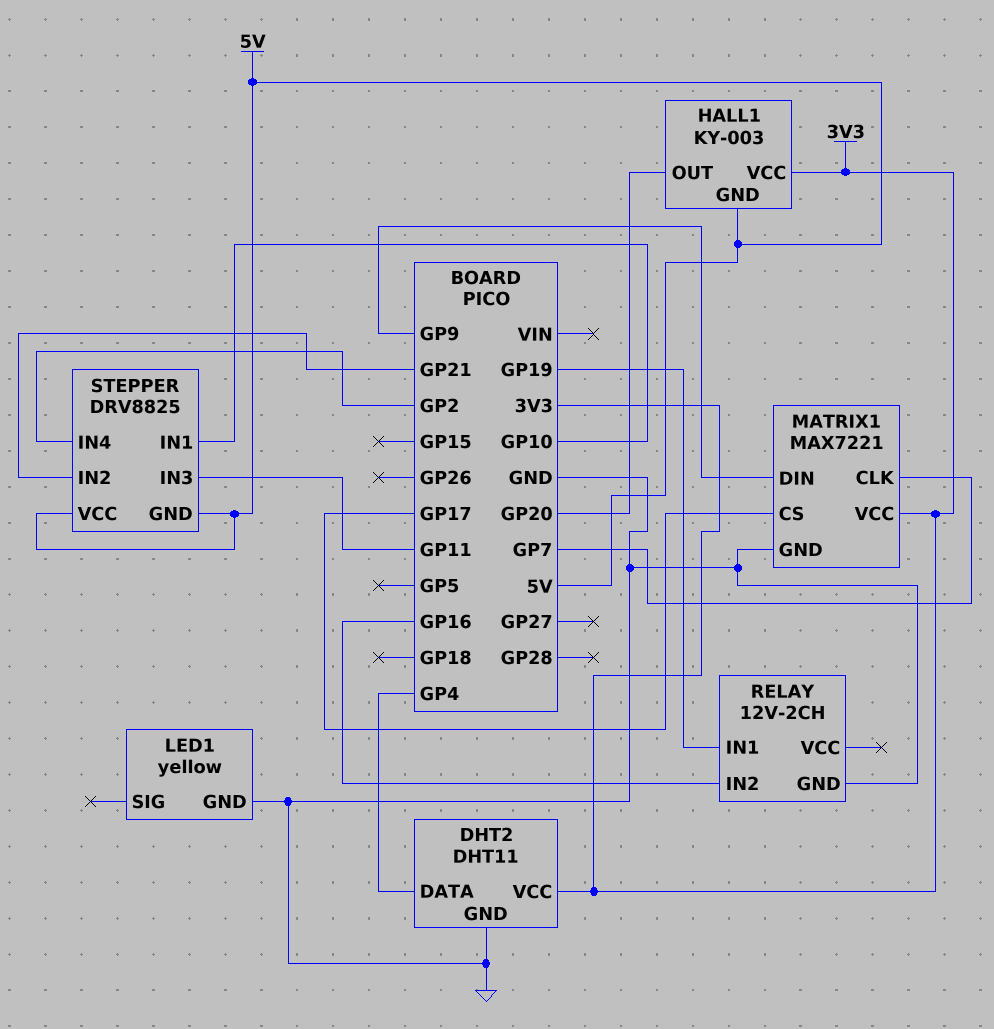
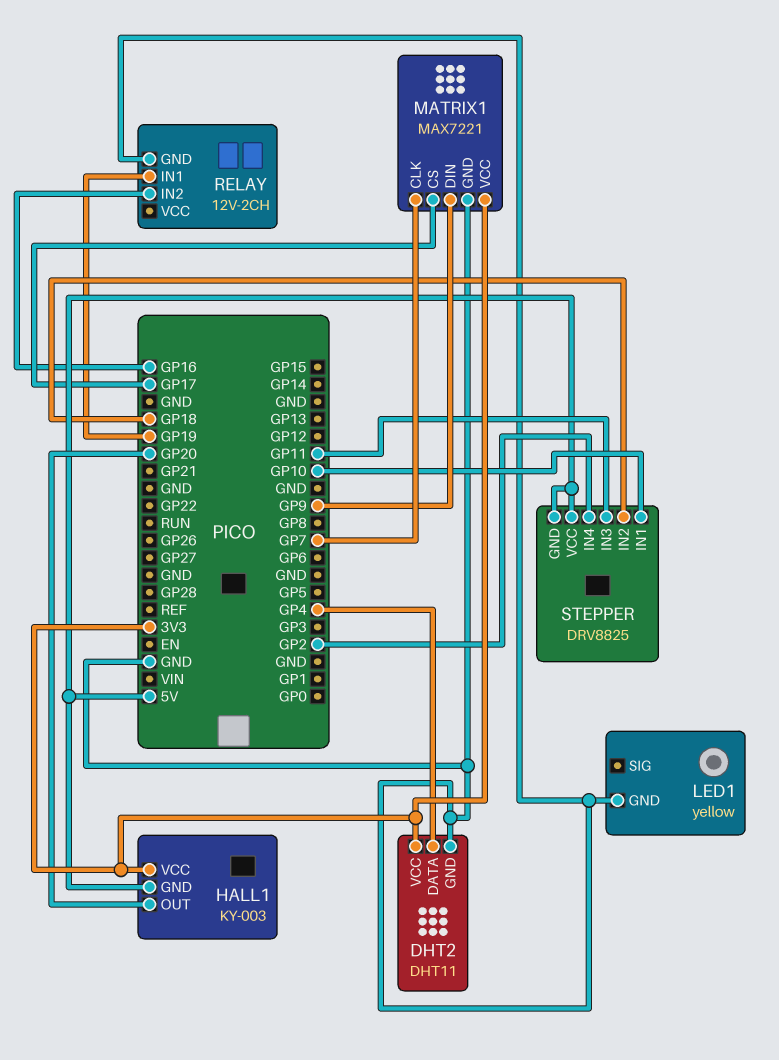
STEPPER pin IN2: GP21 -> GP18

